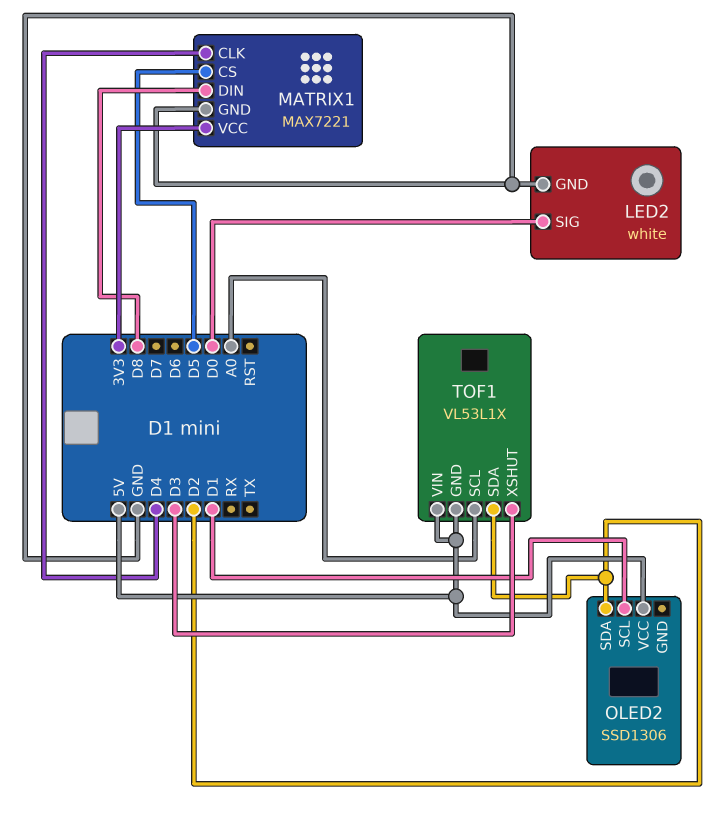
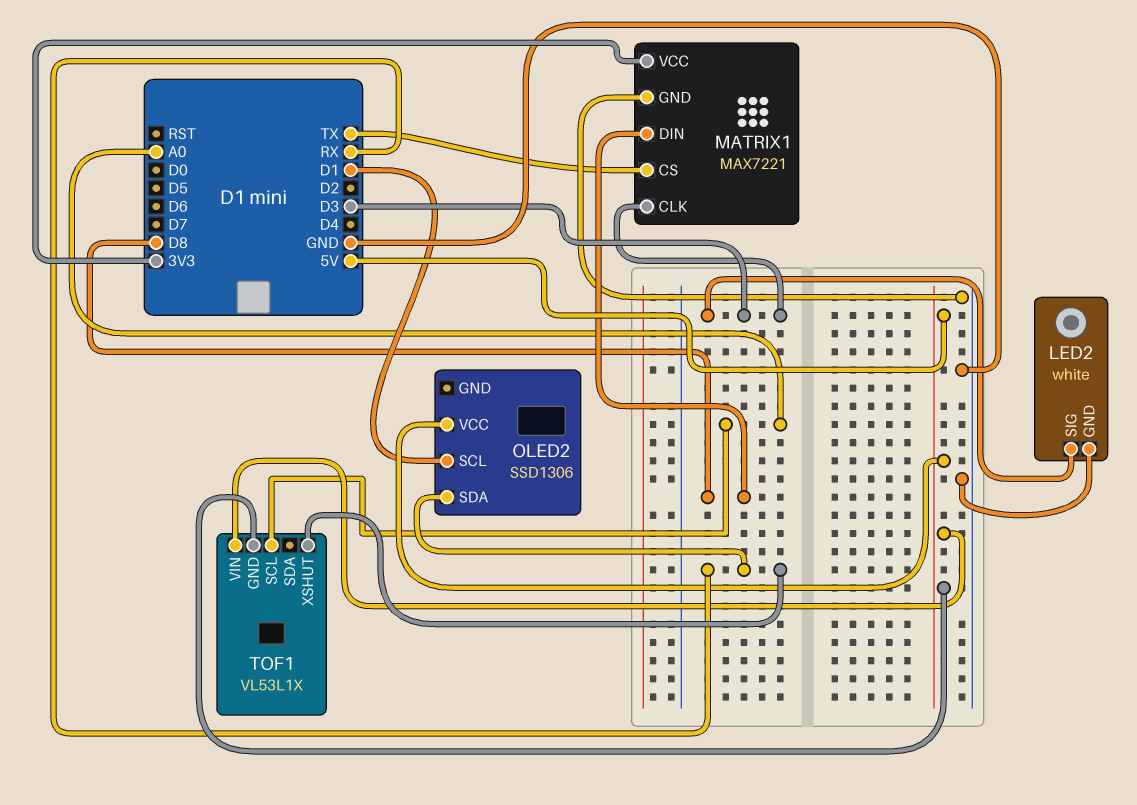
LED2 pin SIG: D0 -> D3
MATRIX1 pin CLK: D4 -> D3
MATRIX1 pin CS: D5 -> TX
OLED2 pin SDA: D2 -> RX
TOF1 pin SDA: D2 -> none
TOF1 pin XSHUT: D3 -> RX

